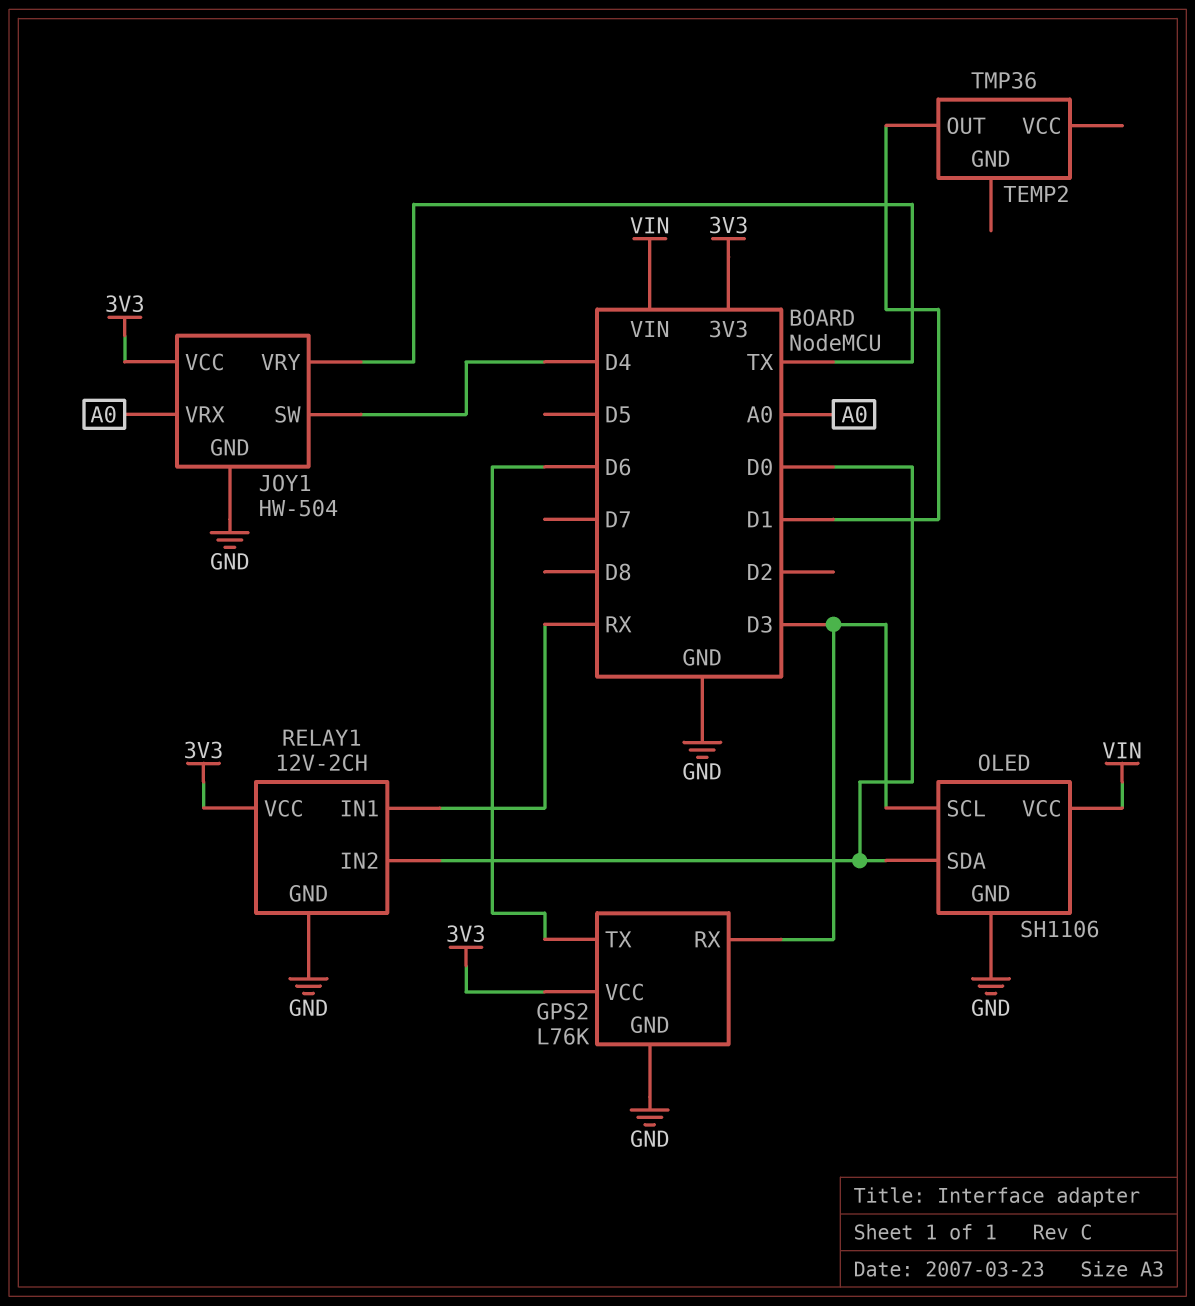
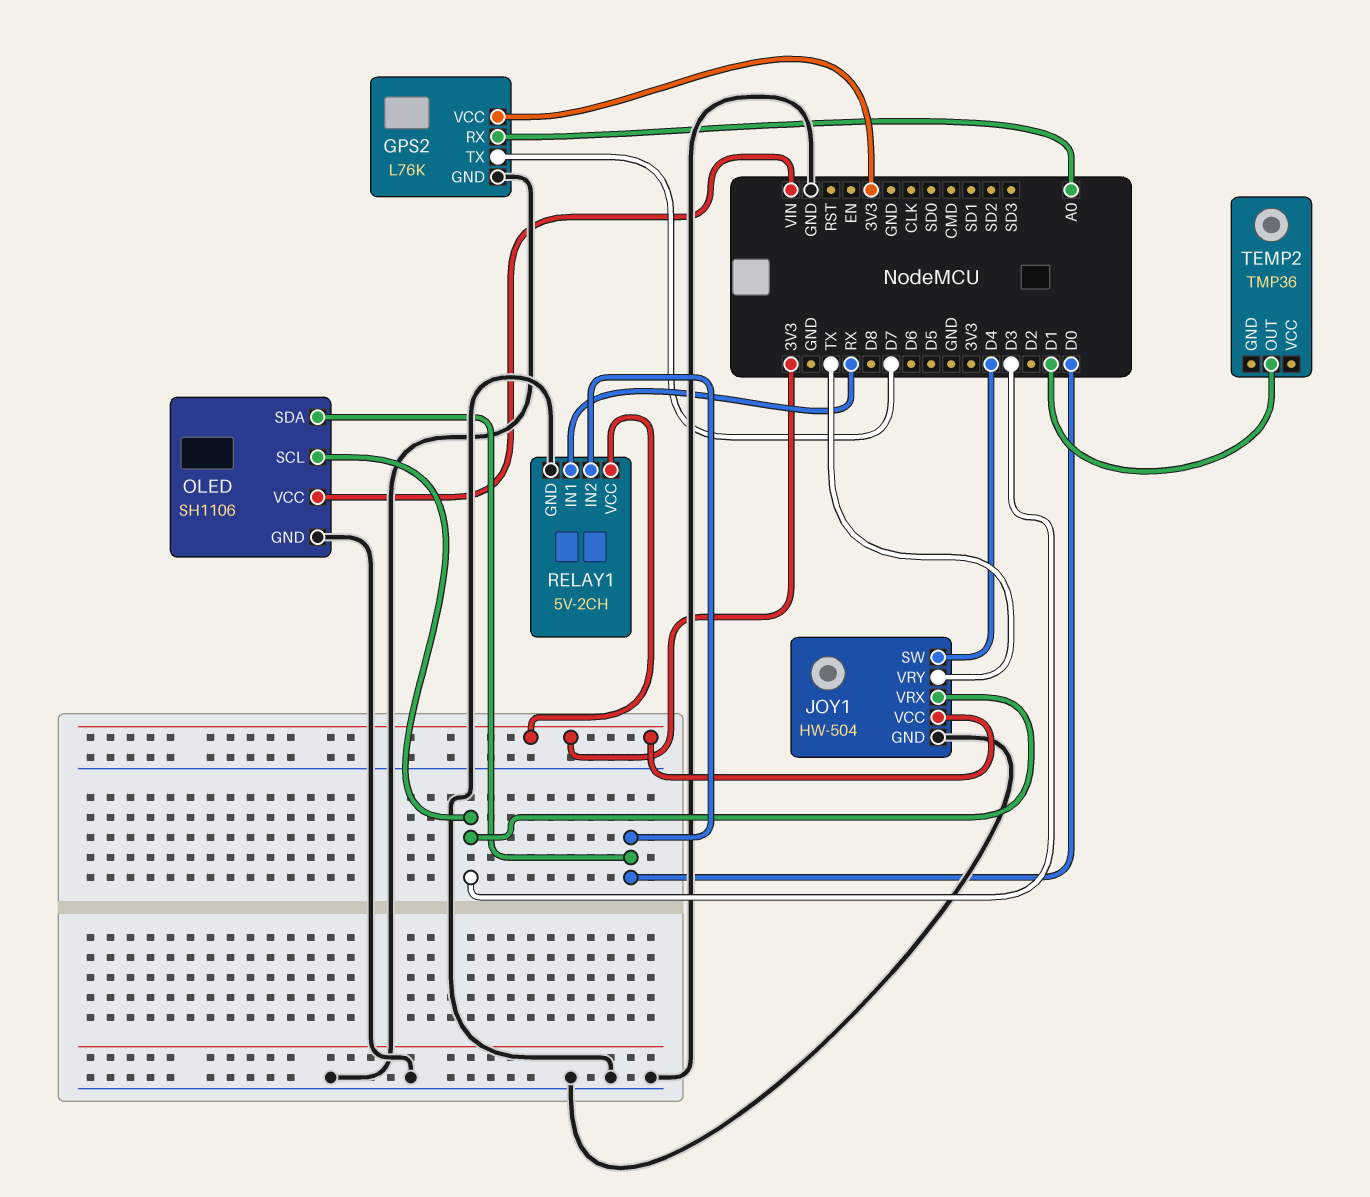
GPS2 pin RX: D3 -> A0
GPS2 pin TX: D6 -> D7
JOY1 pin VRX: A0 -> D3
RELAY1: 12V-2CH -> 5V-2CH

